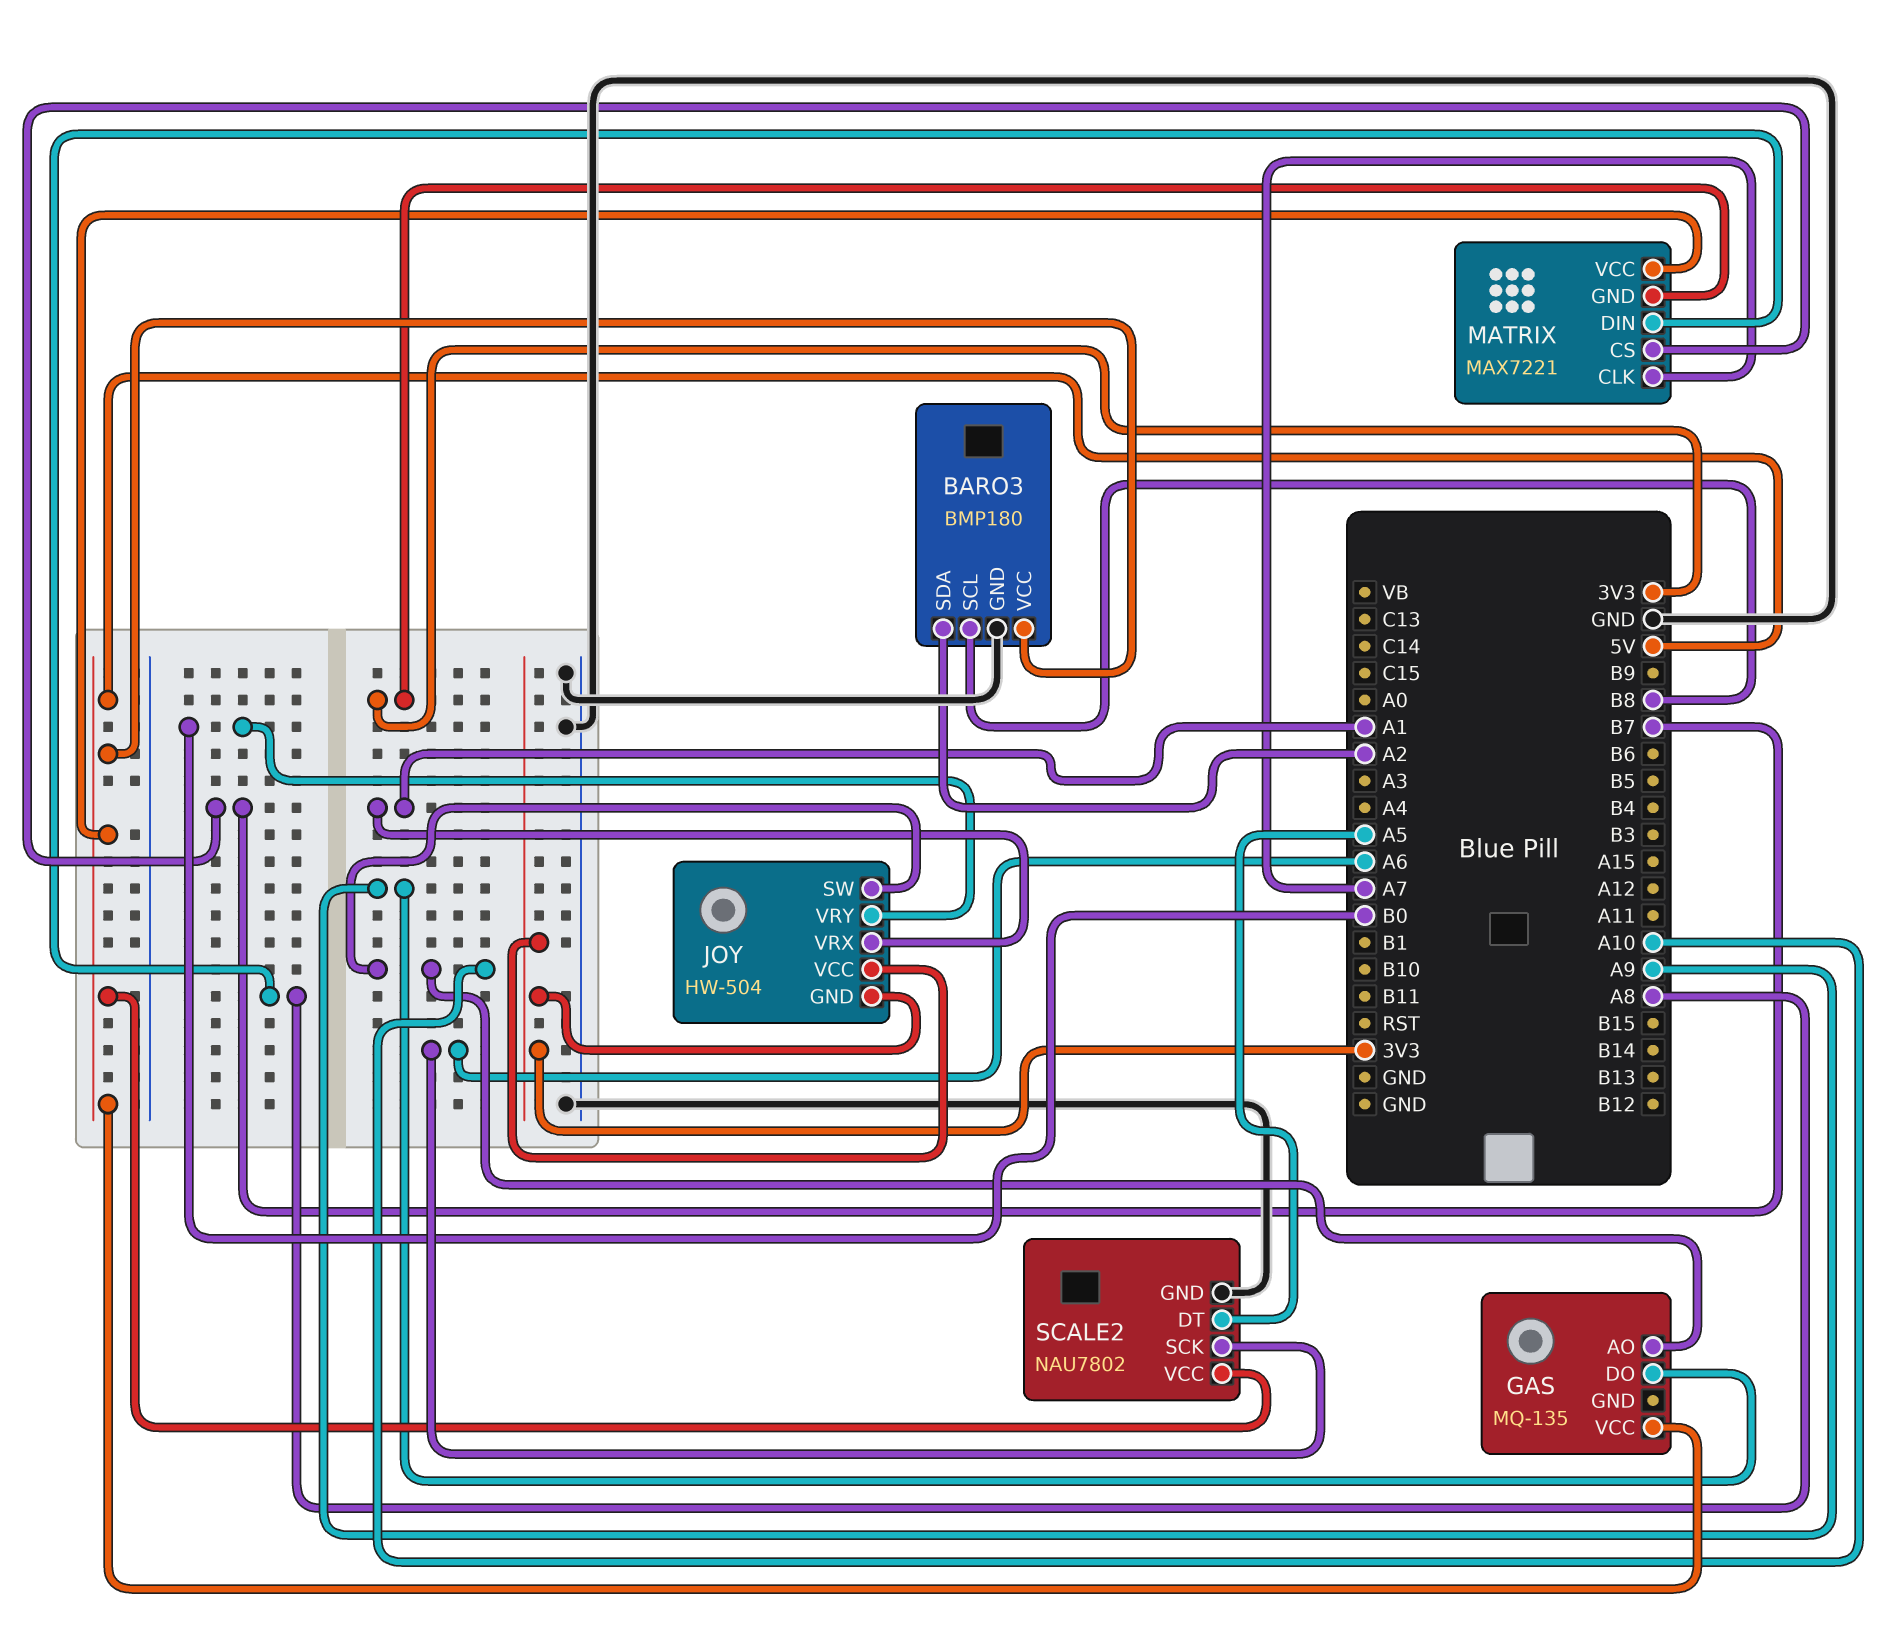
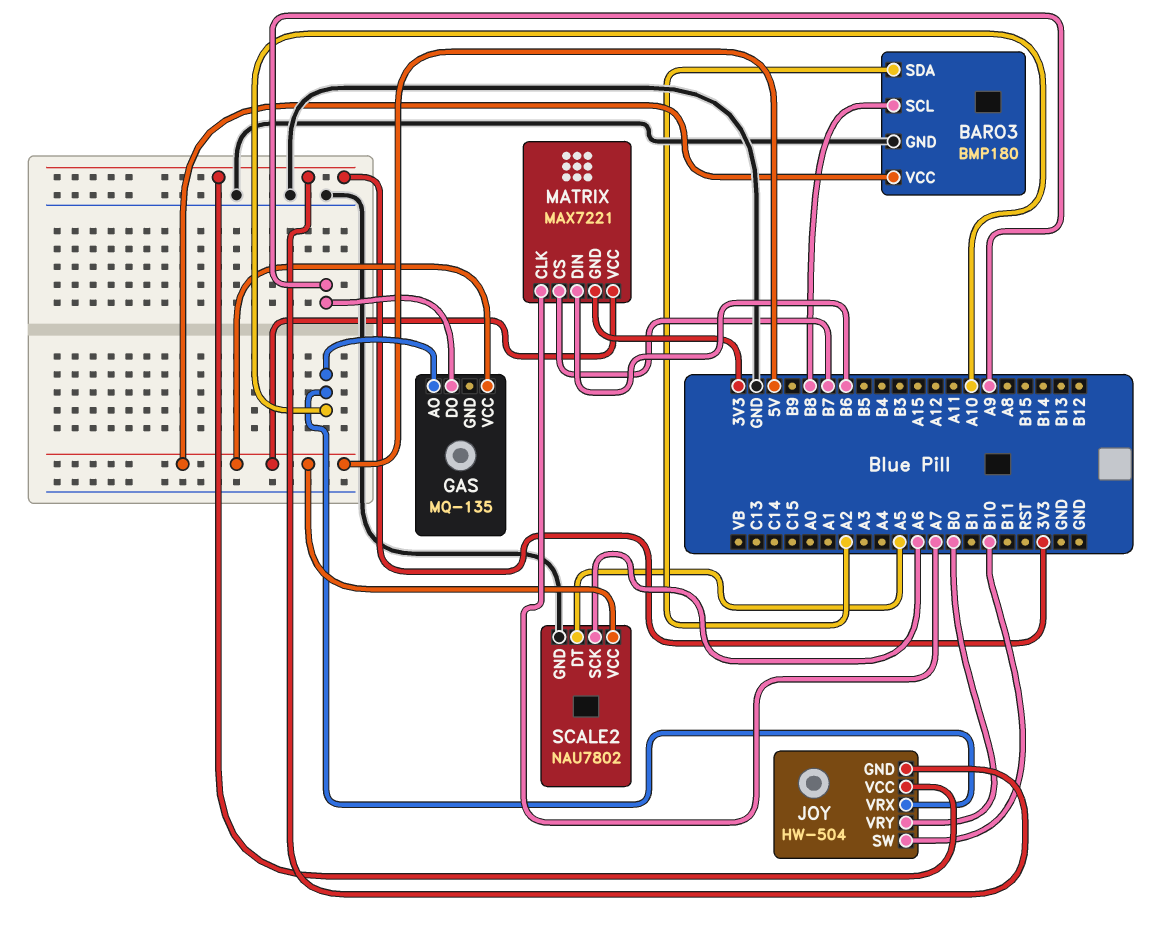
JOY pin SW: A10 -> B10
JOY pin VRX: A1 -> A10
MATRIX pin DIN: A8 -> B6

